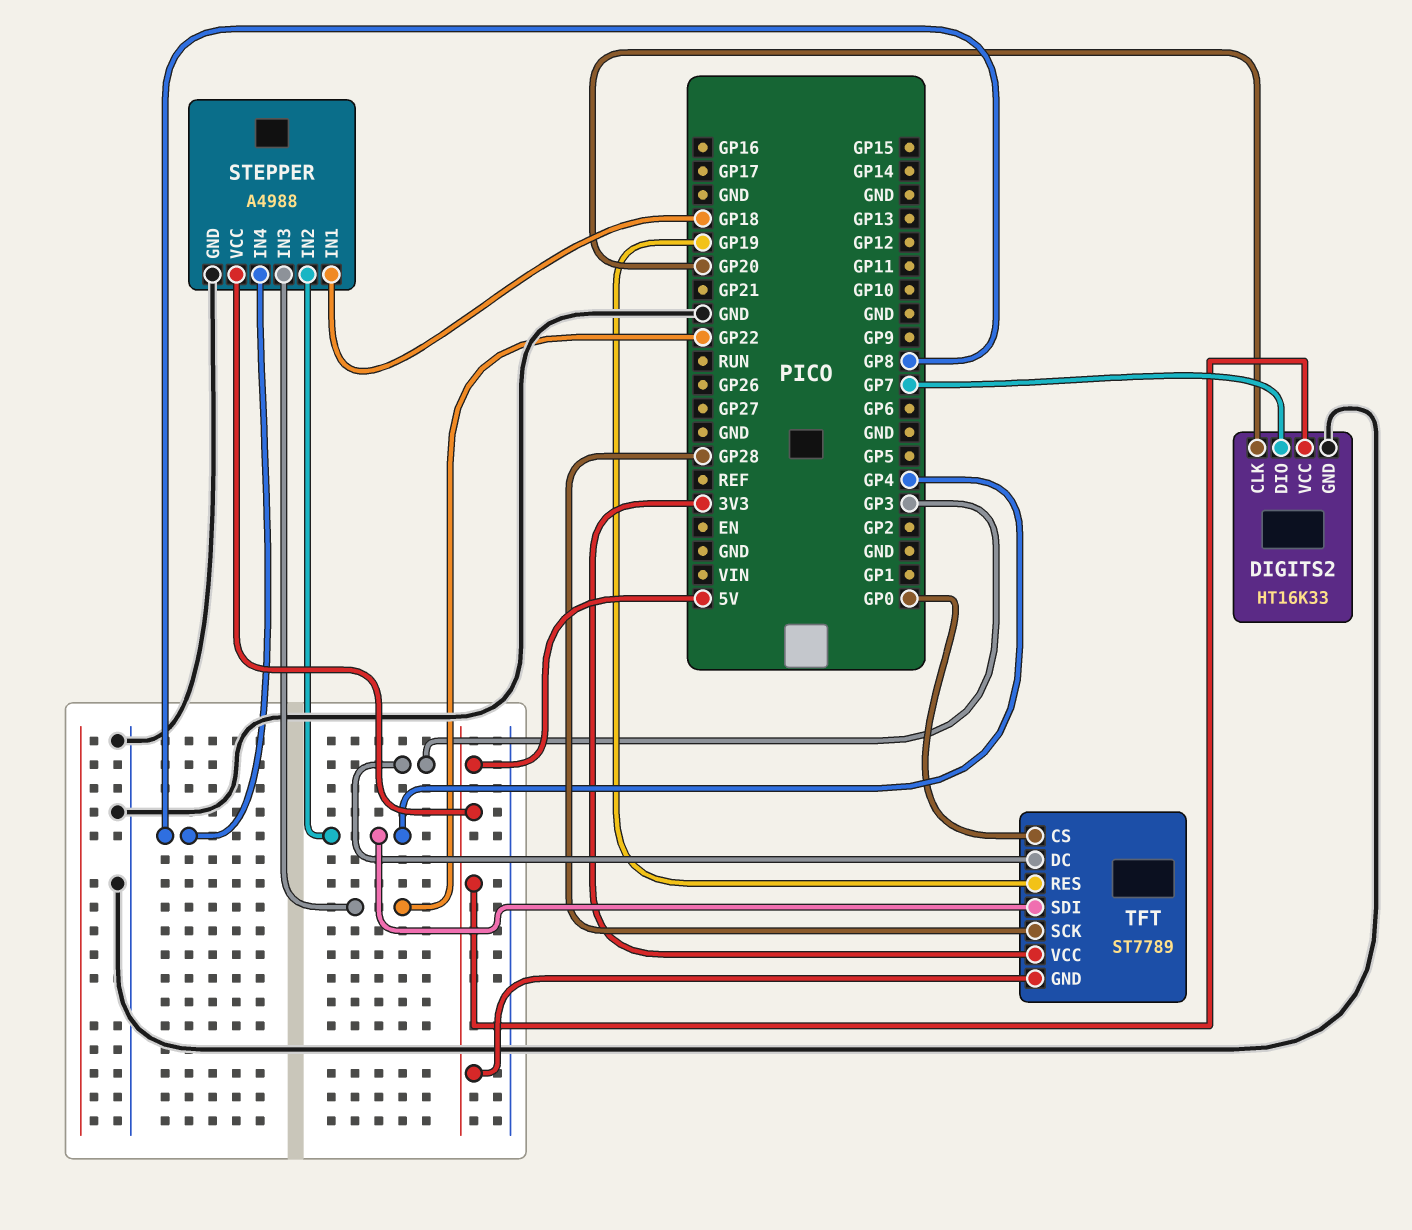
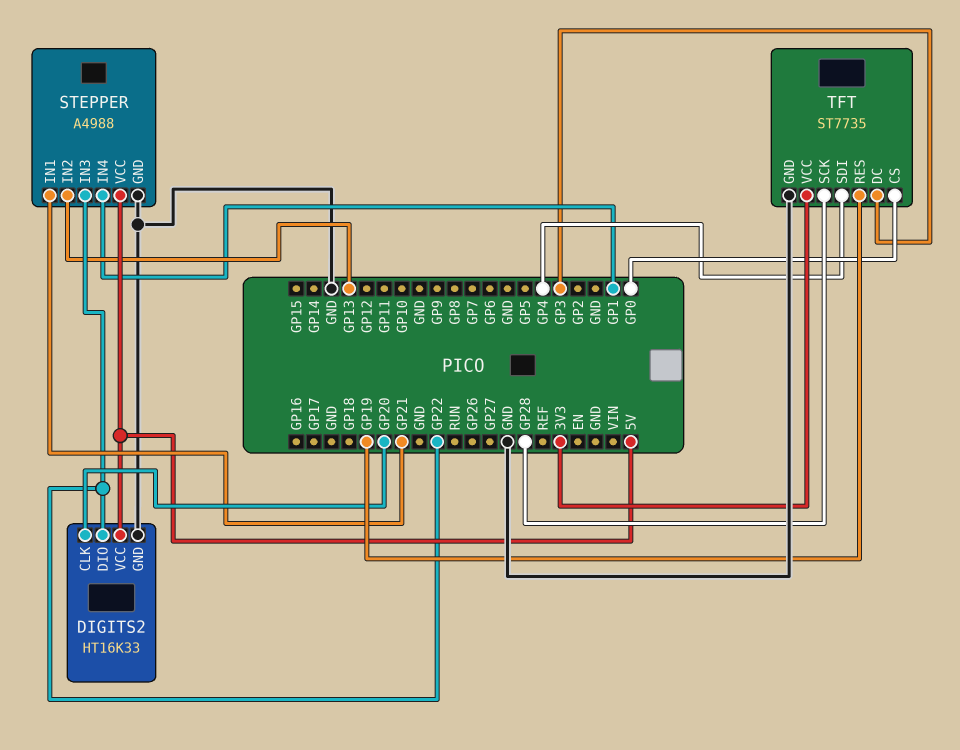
DIGITS2 pin DIO: GP7 -> GP22
STEPPER pin IN1: GP18 -> GP21
STEPPER pin IN2: GP4 -> GP13
STEPPER pin IN4: GP8 -> GP1
TFT: ST7789 -> ST7735
TFT pin GND: 5V -> GND

